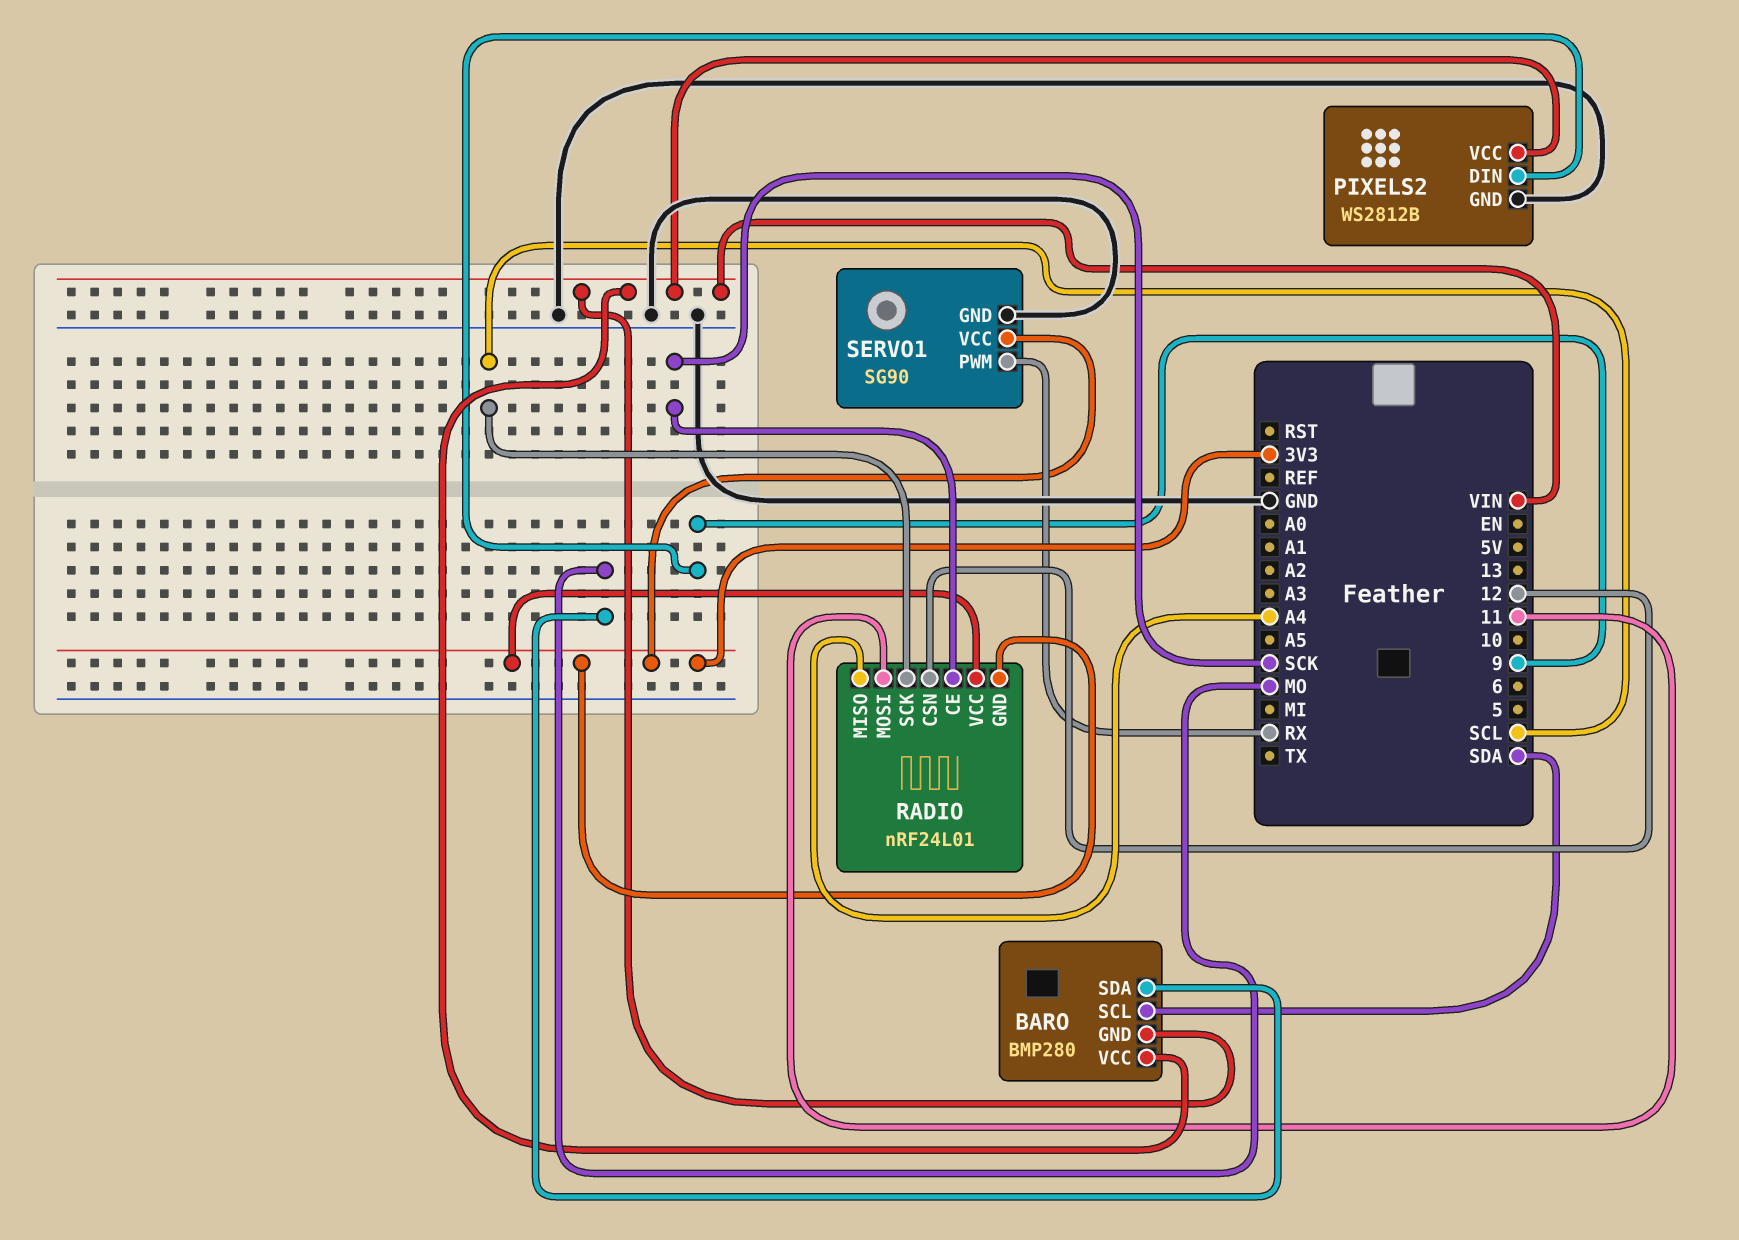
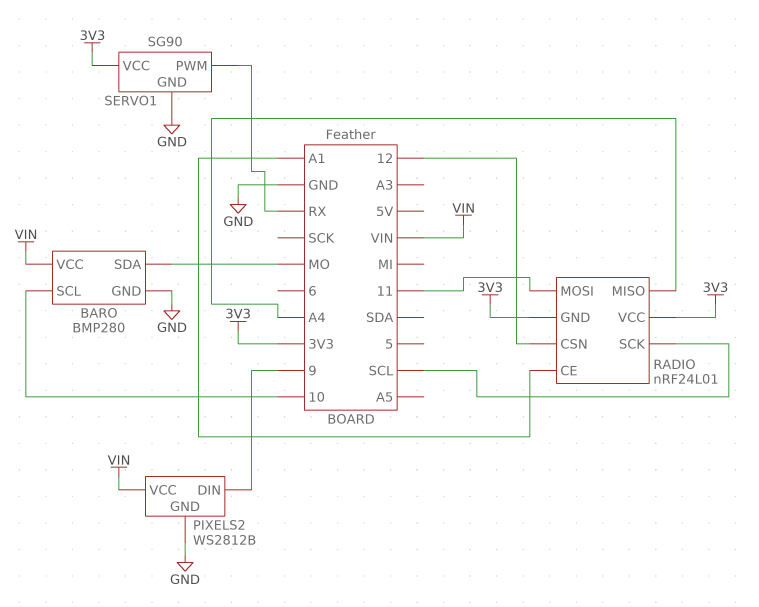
BARO pin GND: VIN -> GND
BARO pin SCL: SDA -> 10
RADIO pin CE: SCK -> A1

